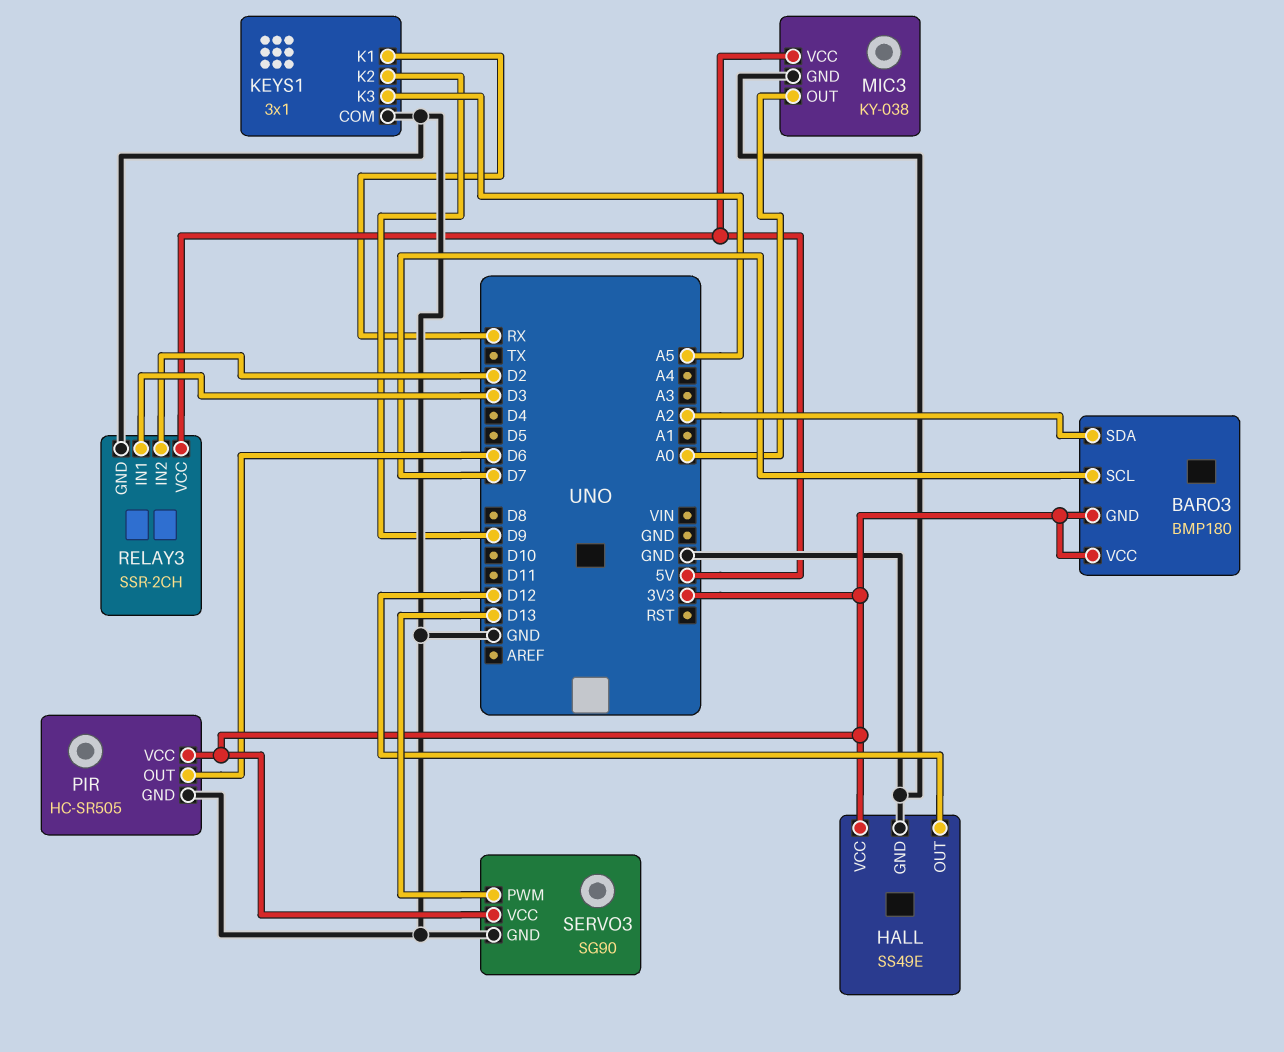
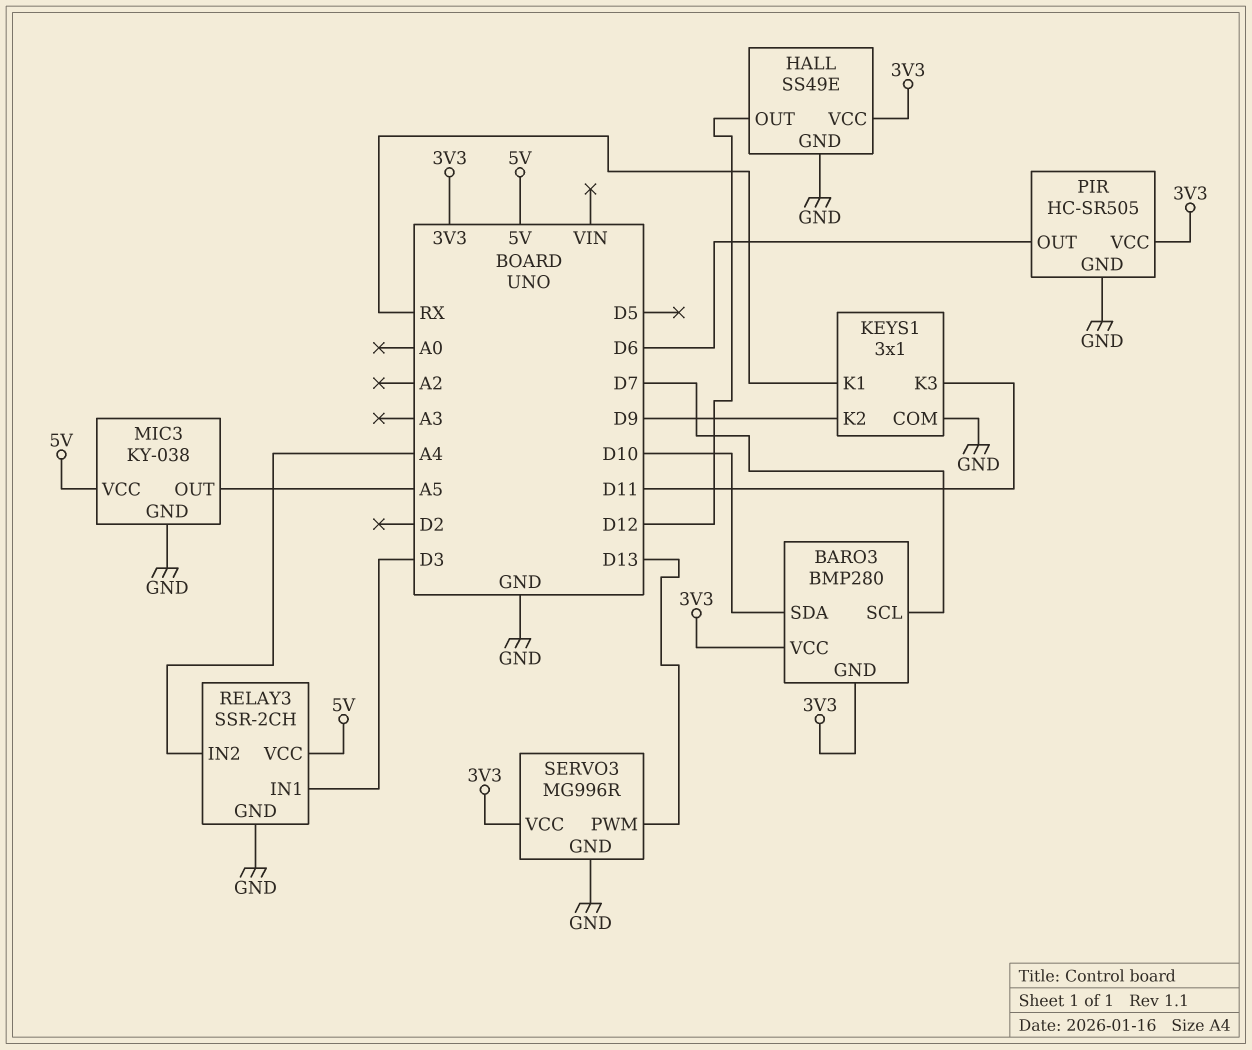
BARO3: BMP180 -> BMP280
BARO3 pin SDA: A2 -> D10
KEYS1 pin K3: A5 -> D11
MIC3 pin OUT: A0 -> A5
RELAY3 pin IN2: D2 -> A4
SERVO3: SG90 -> MG996R

